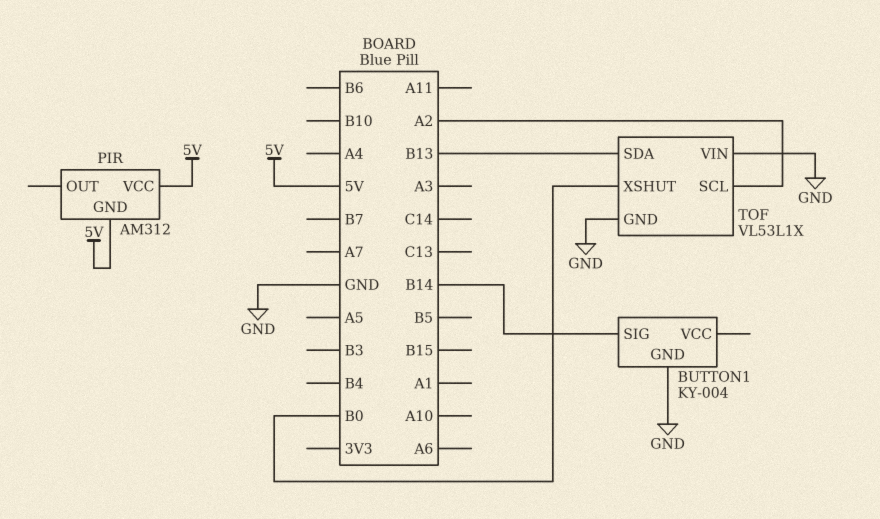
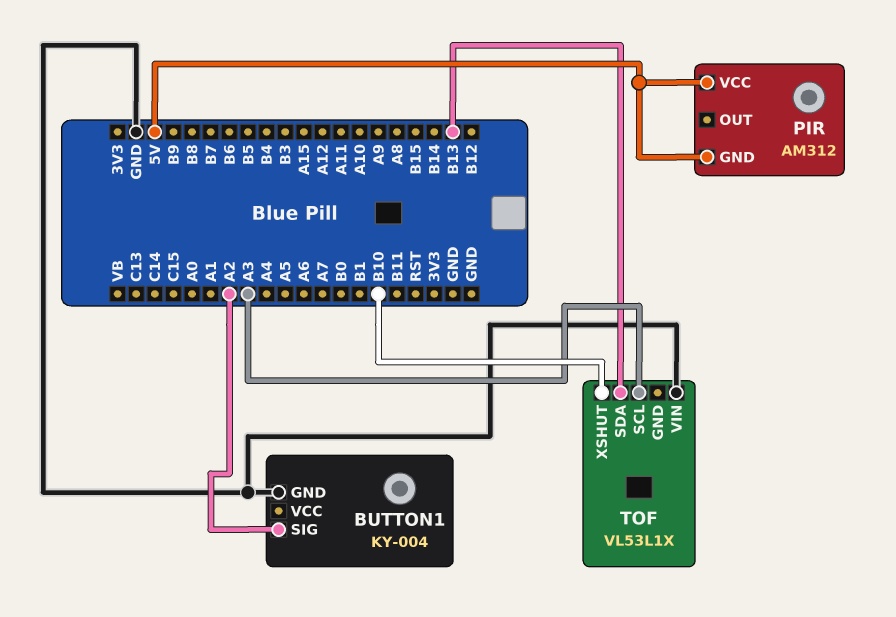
BUTTON1 pin SIG: B14 -> A2
TOF pin GND: GND -> none
TOF pin SCL: A2 -> A3
TOF pin XSHUT: B0 -> B10

